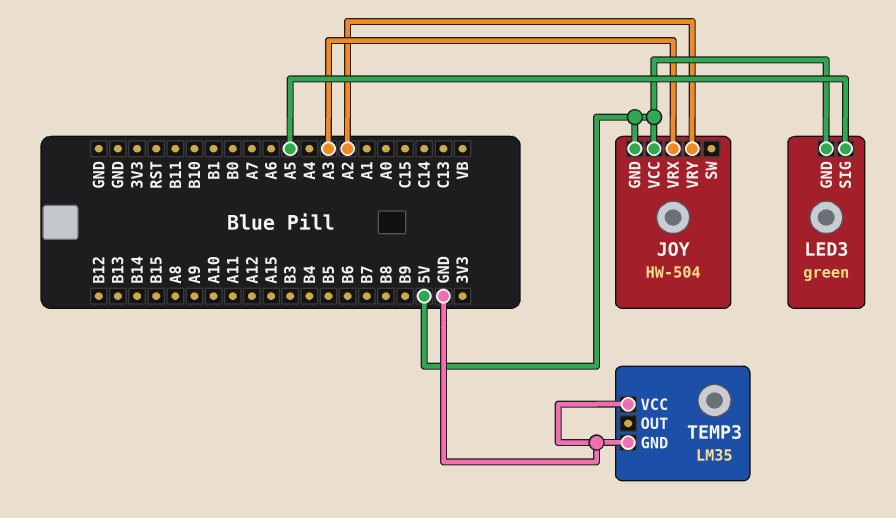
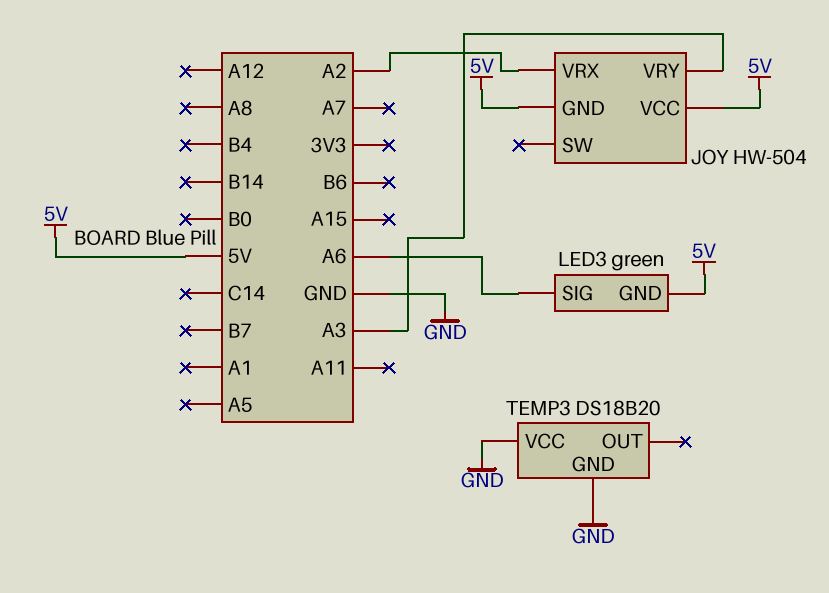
JOY pin VRX: A3 -> A2
JOY pin VRY: A2 -> A3
LED3 pin SIG: A5 -> A6
TEMP3: LM35 -> DS18B20

